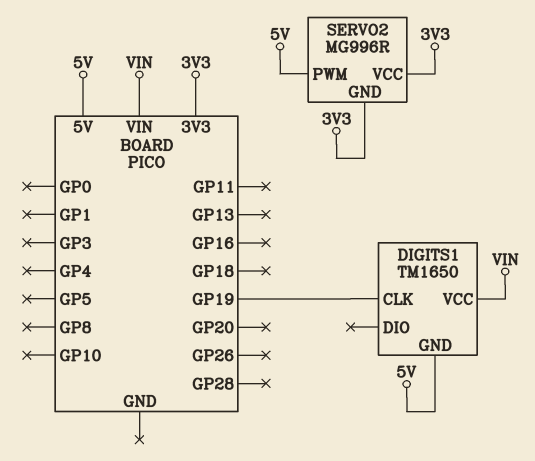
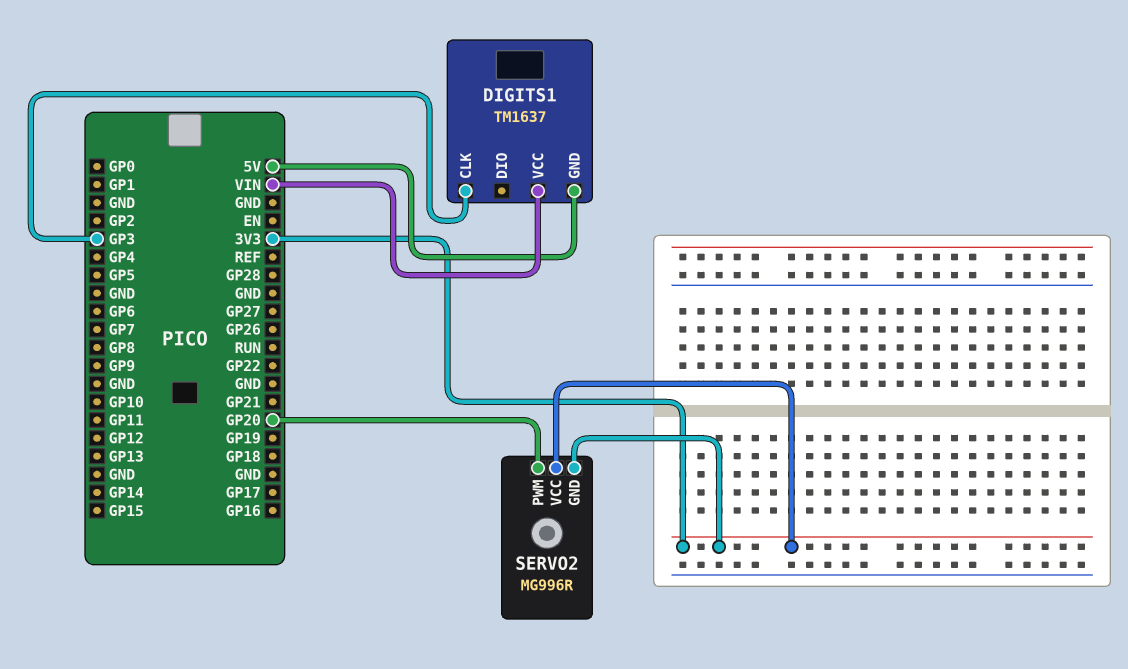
DIGITS1: TM1650 -> TM1637
DIGITS1 pin CLK: GP19 -> GP3
SERVO2 pin PWM: 5V -> GP20

